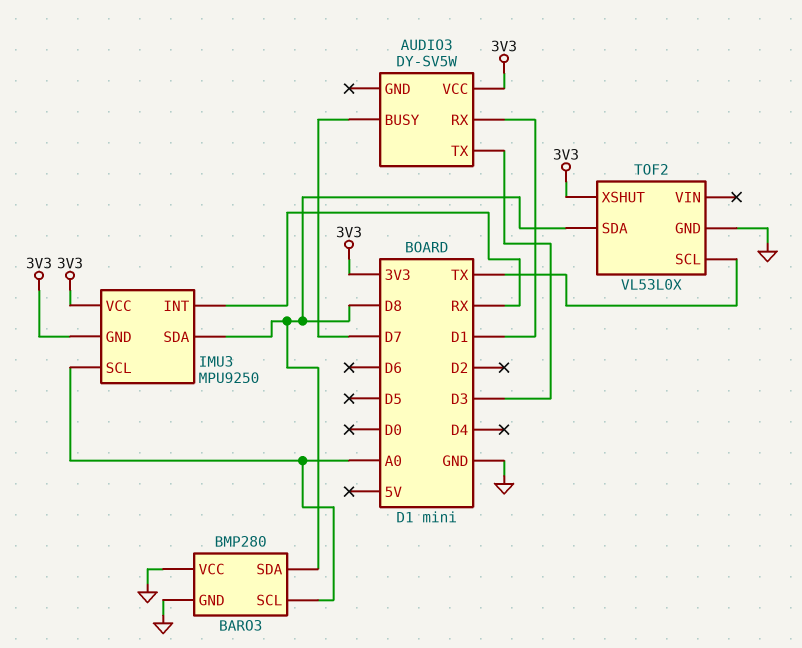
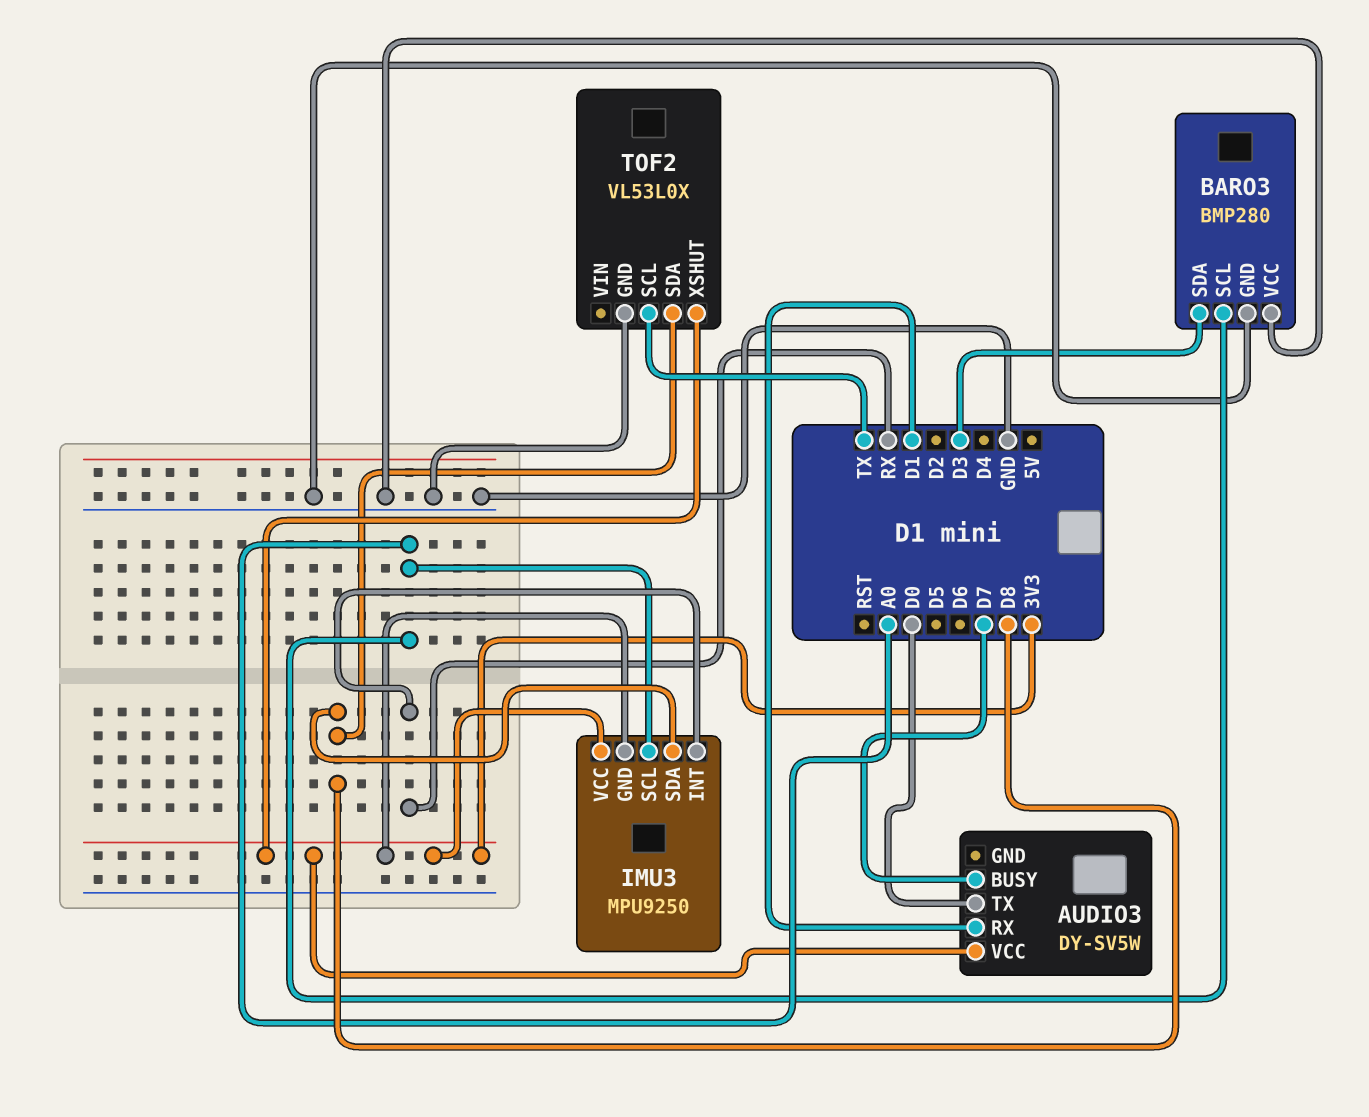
AUDIO3 pin TX: D3 -> D0
BARO3 pin SDA: D8 -> D3

